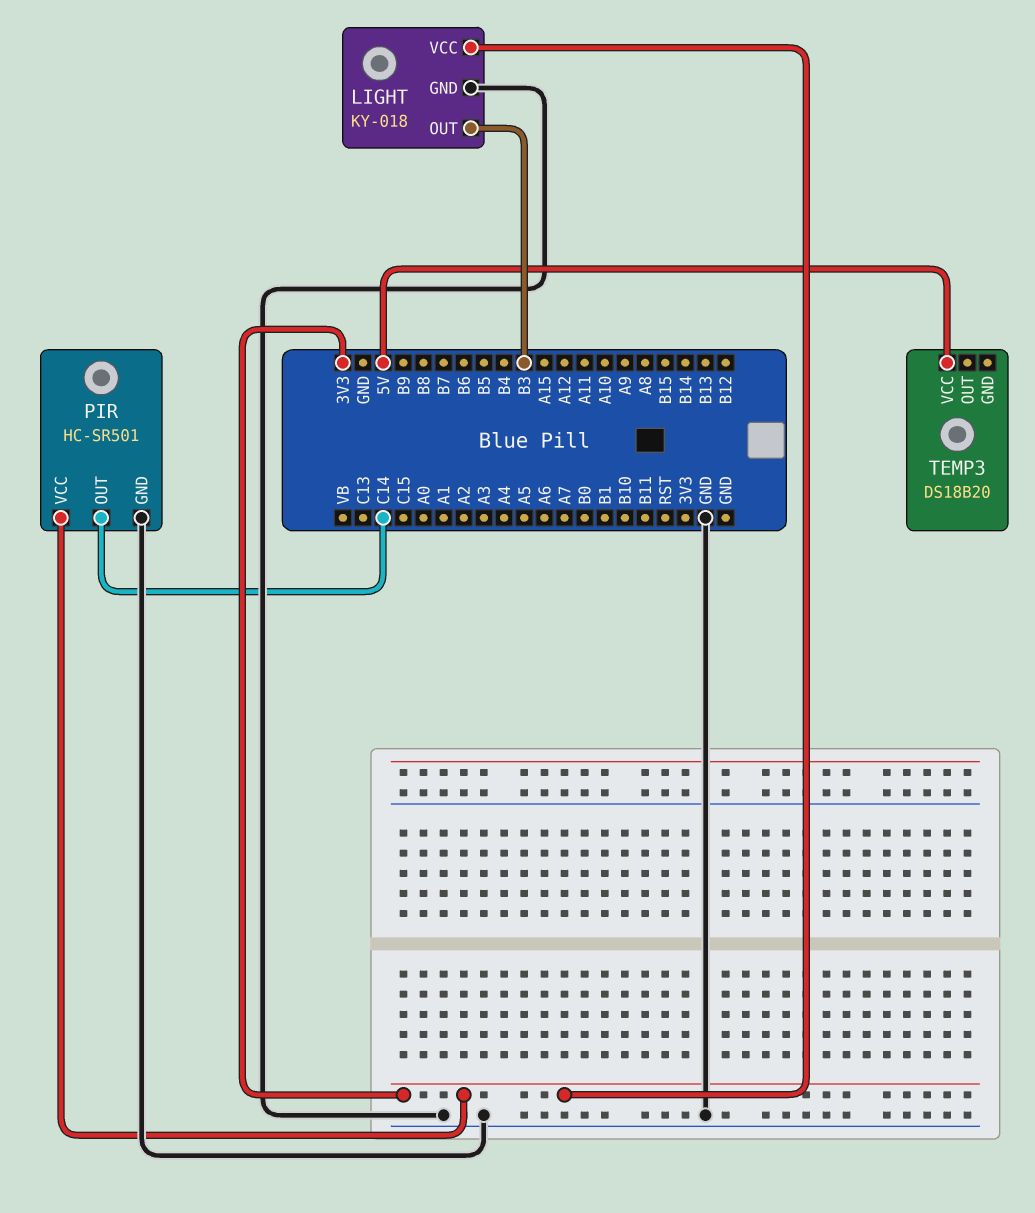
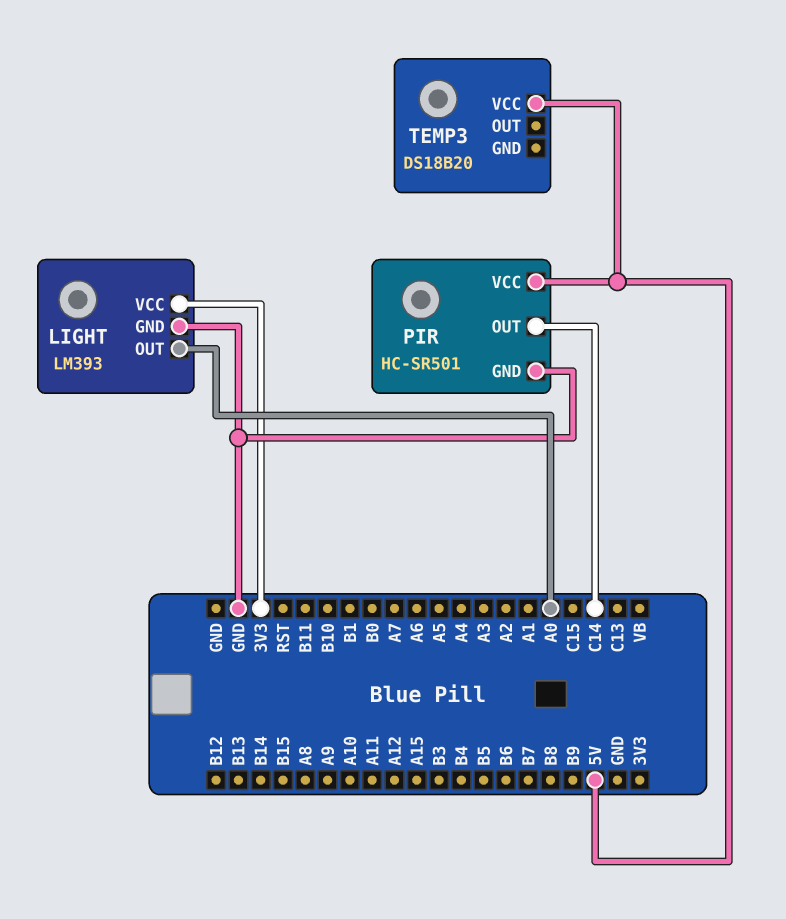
LIGHT: KY-018 -> LM393
LIGHT pin OUT: B3 -> A0
PIR pin VCC: 3V3 -> 5V

